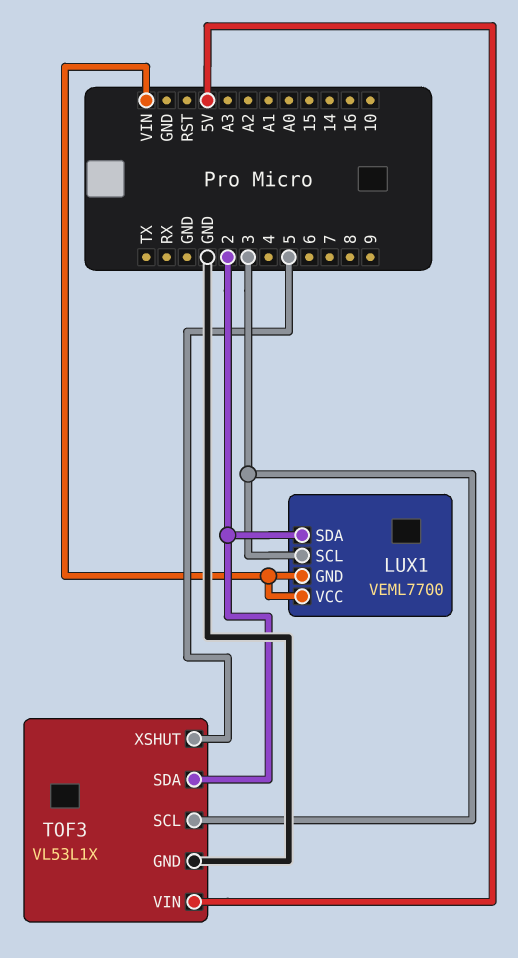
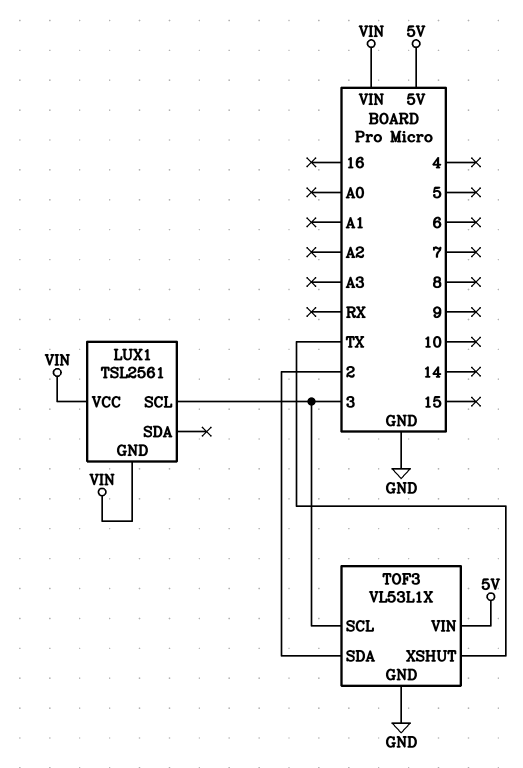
LUX1: VEML7700 -> TSL2561
LUX1 pin SDA: 2 -> none
TOF3 pin XSHUT: 5 -> TX

